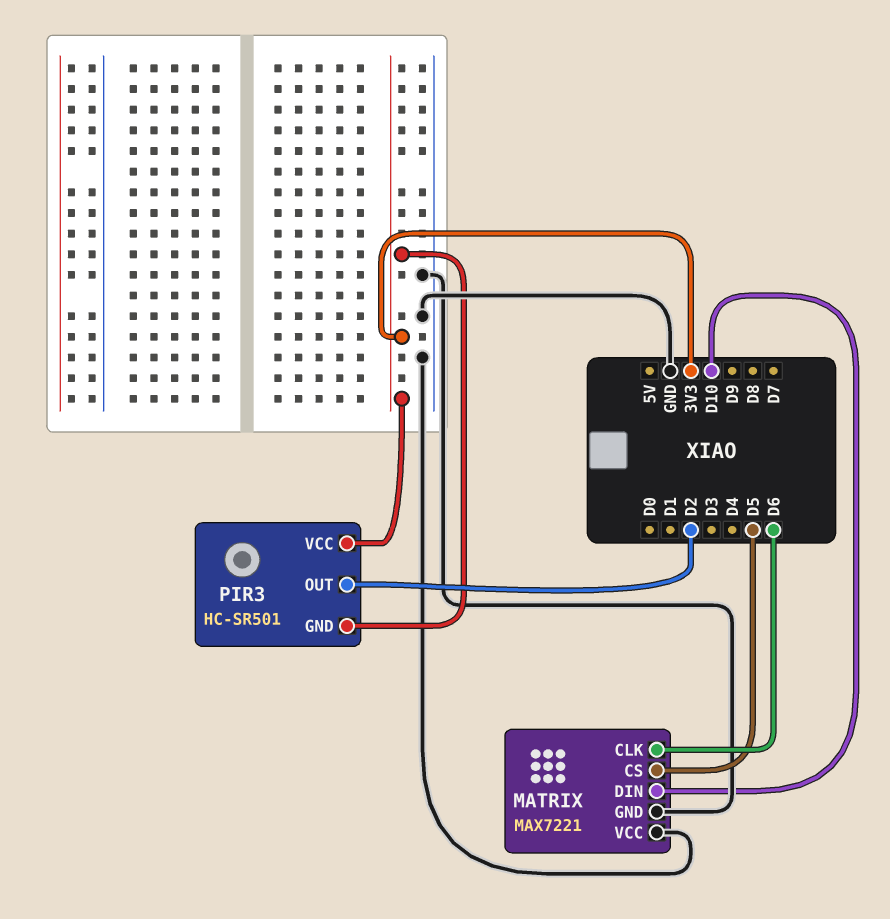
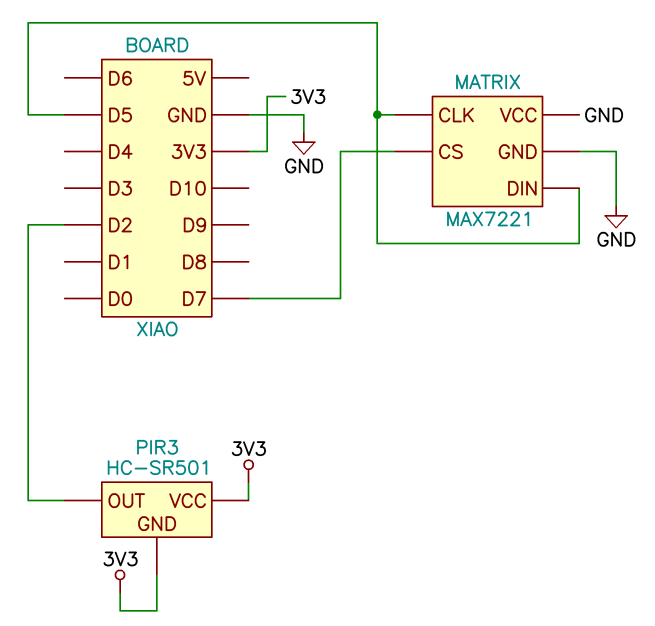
MATRIX pin CLK: D6 -> D5
MATRIX pin CS: D5 -> D7
MATRIX pin DIN: D10 -> D5

